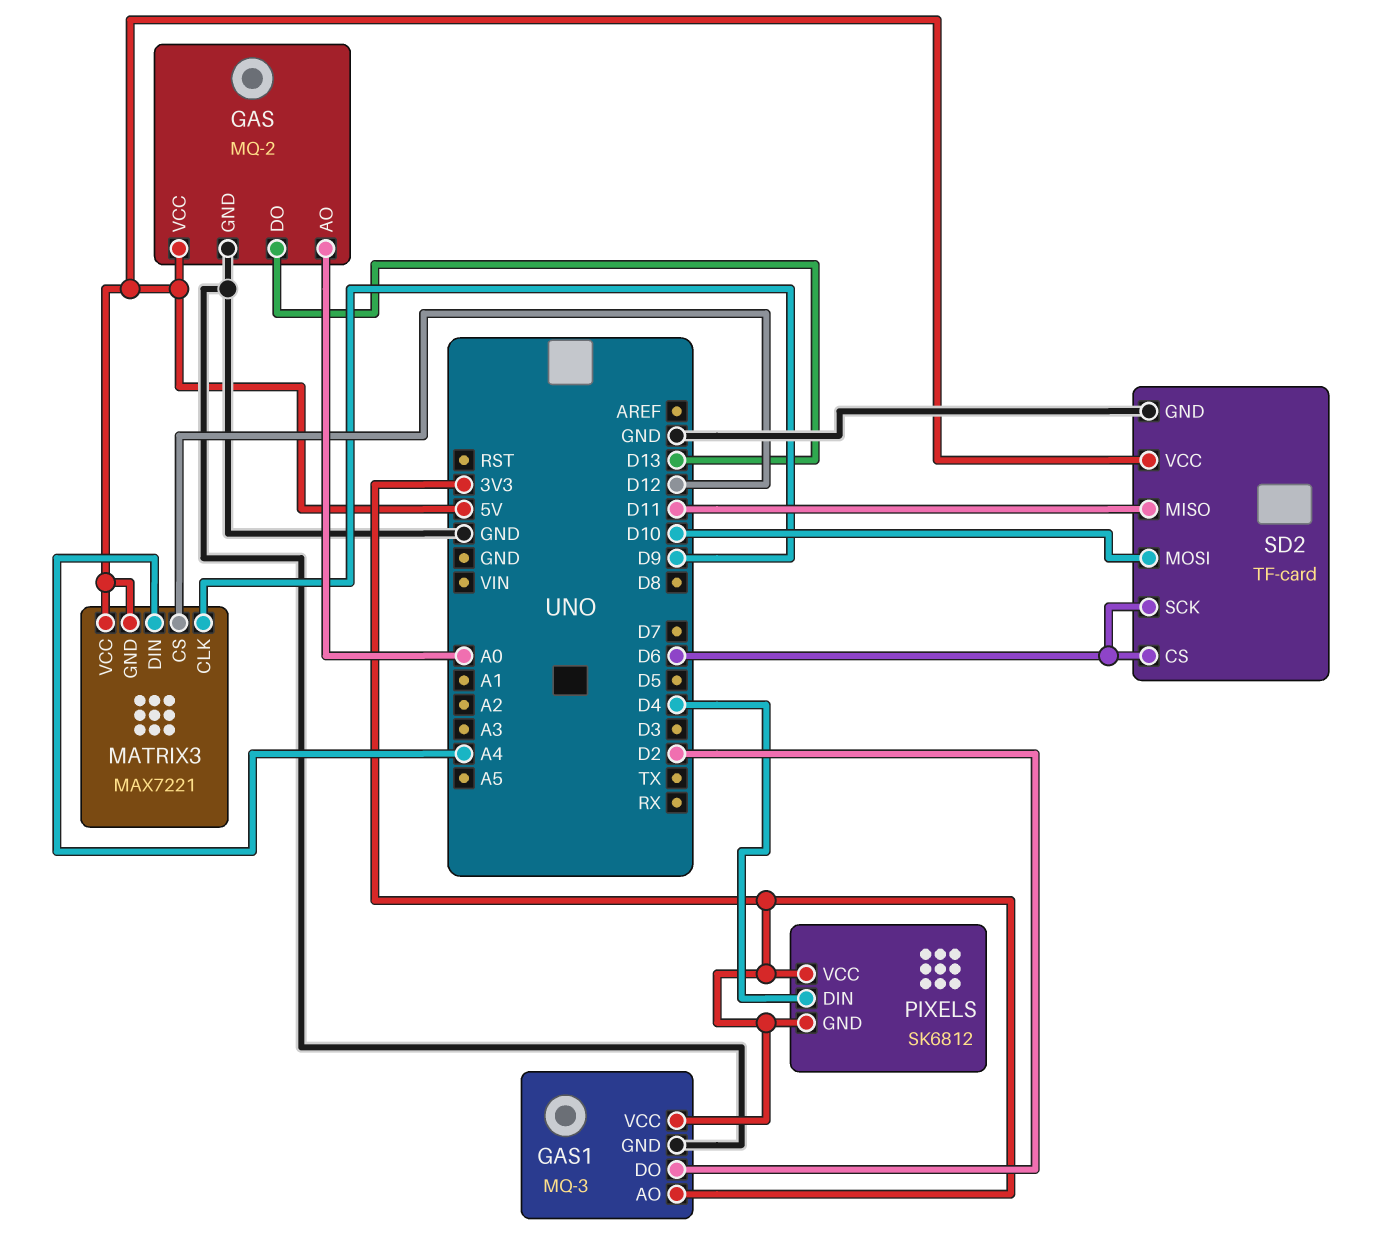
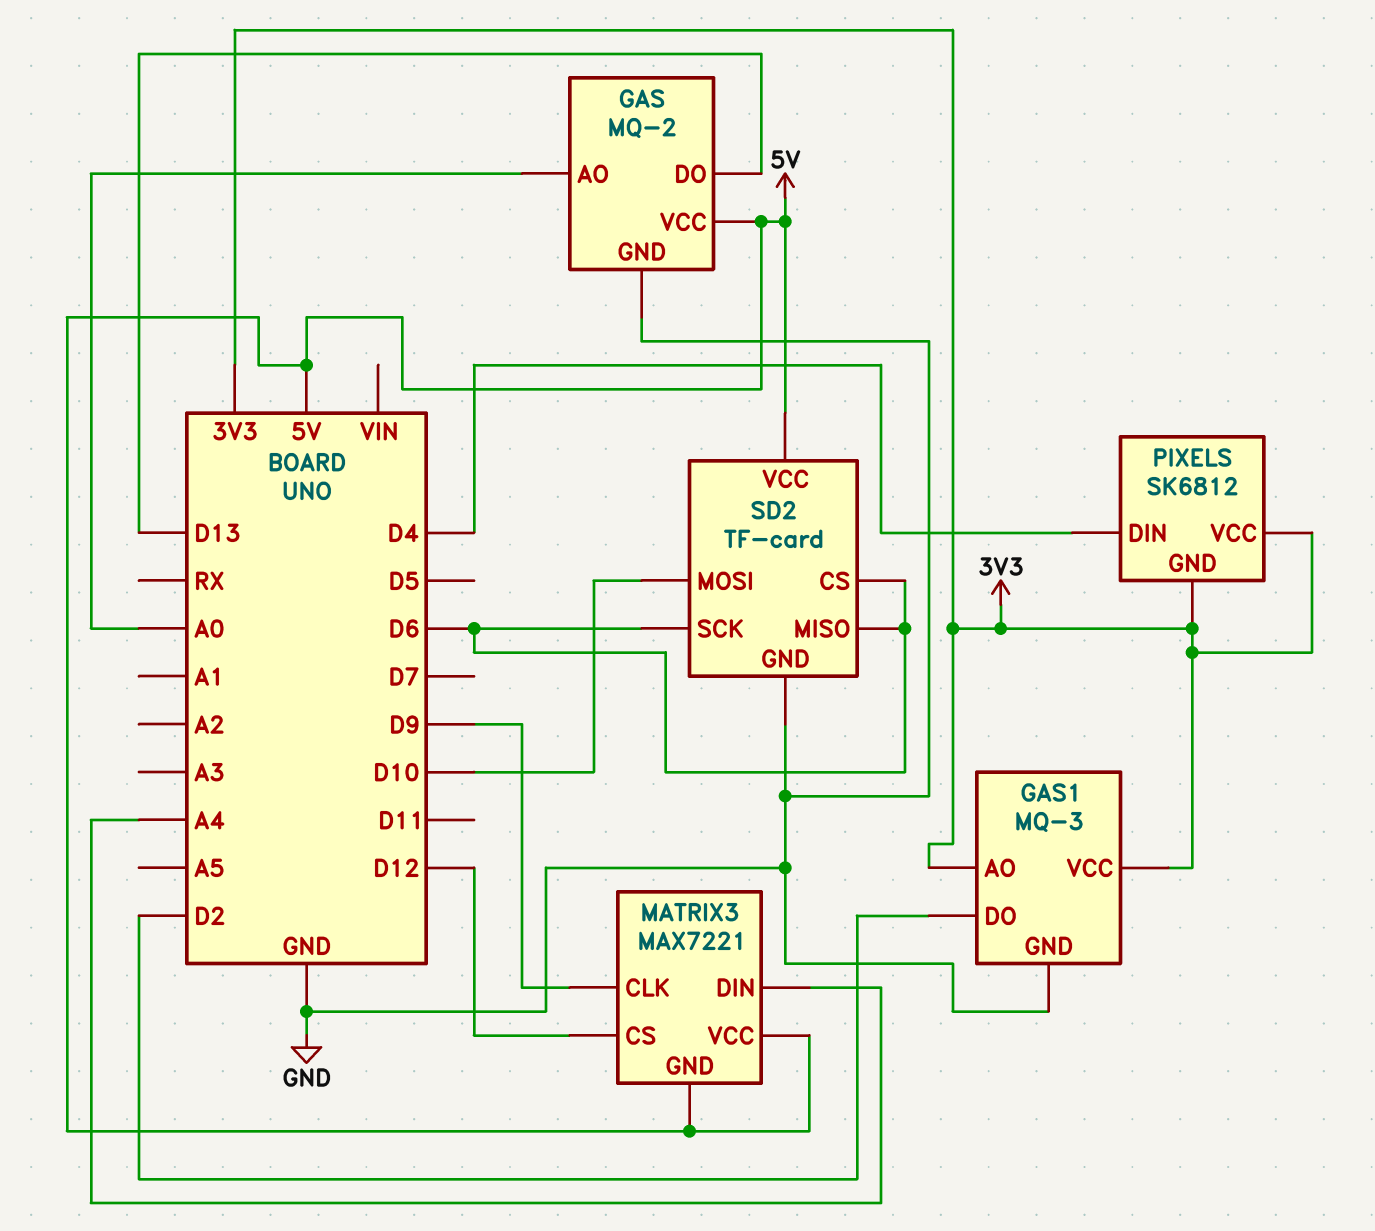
SD2 pin MISO: D11 -> D6

